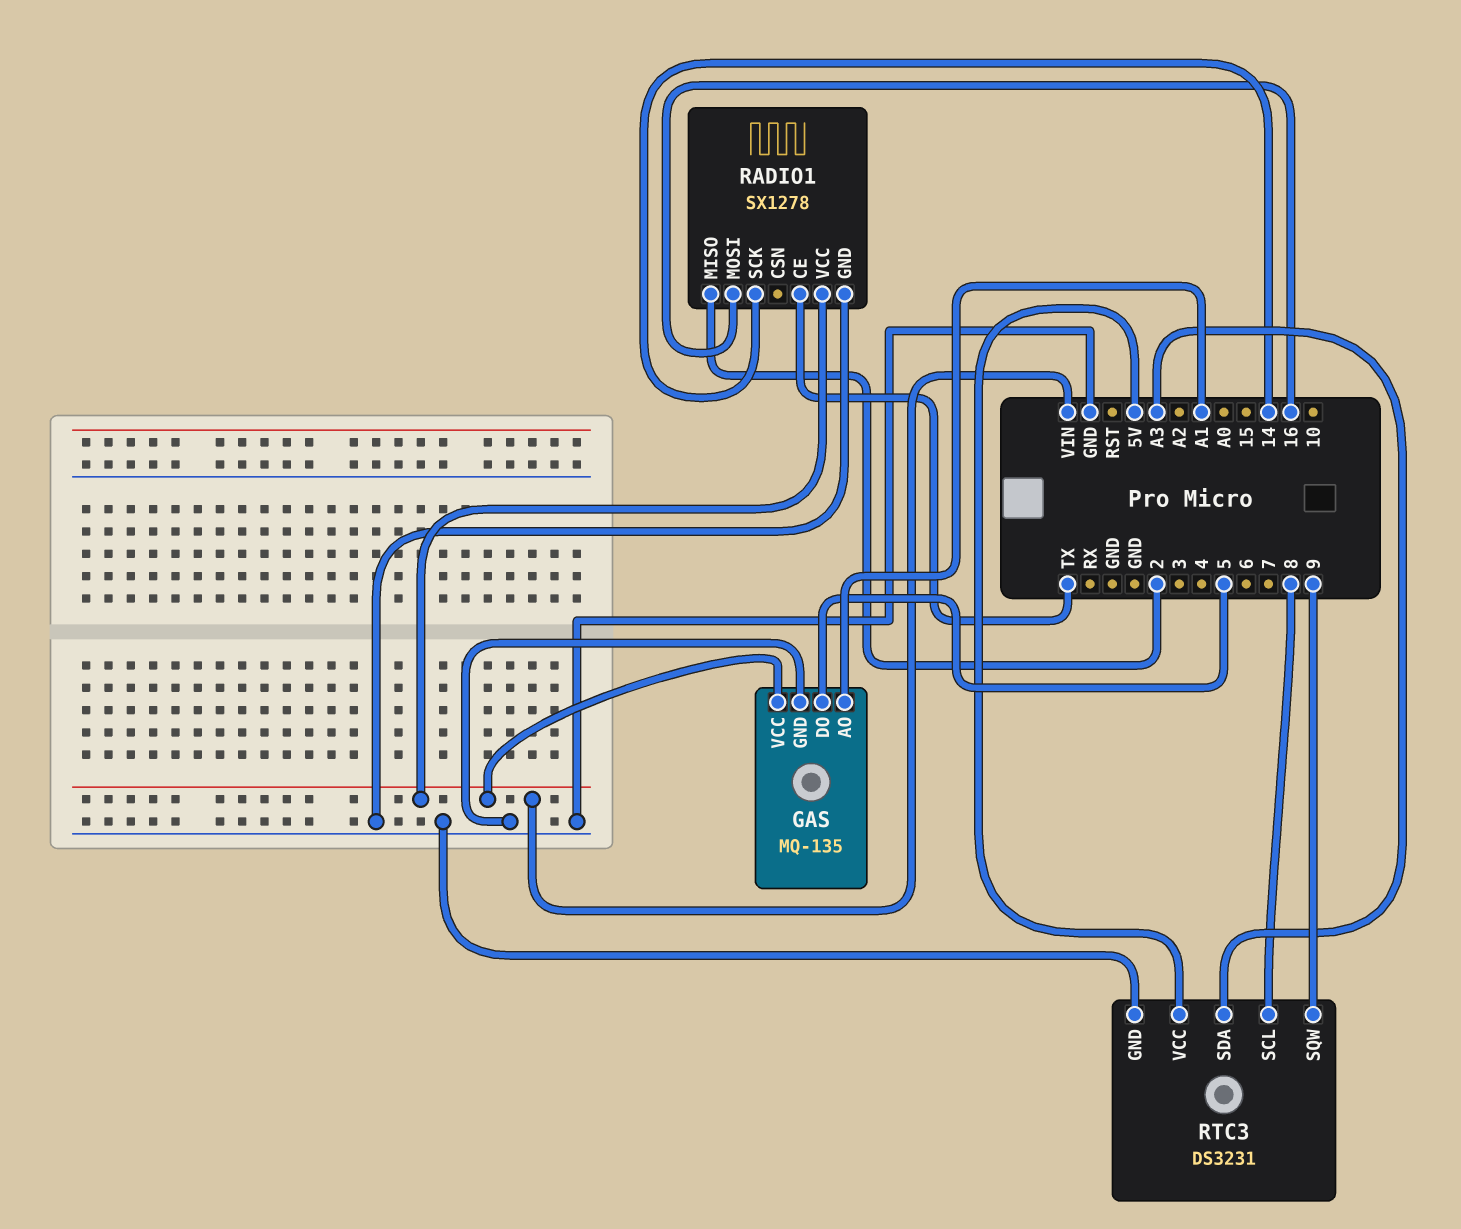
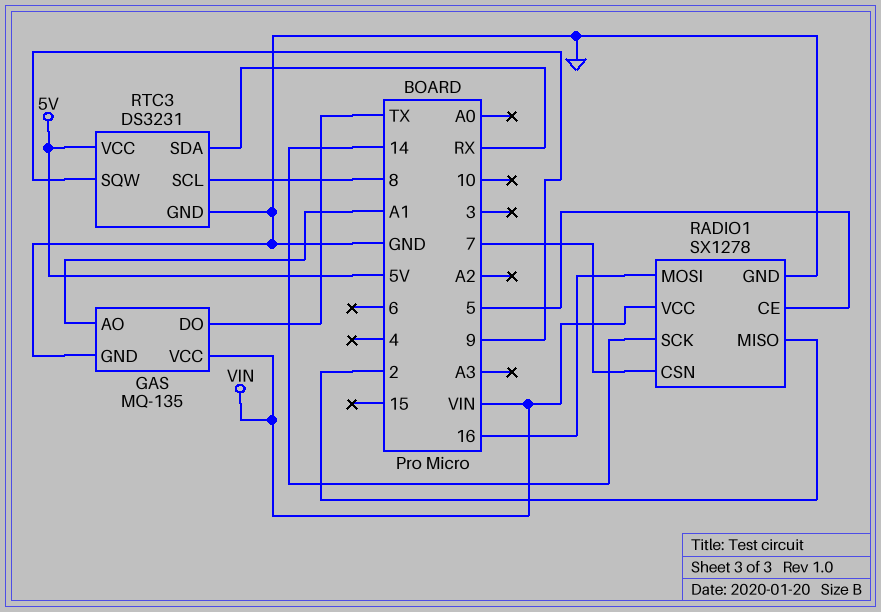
GAS pin DO: 5 -> TX
RADIO1 pin CE: TX -> 5
RADIO1 pin CSN: none -> 7
RTC3 pin SDA: A3 -> RX

